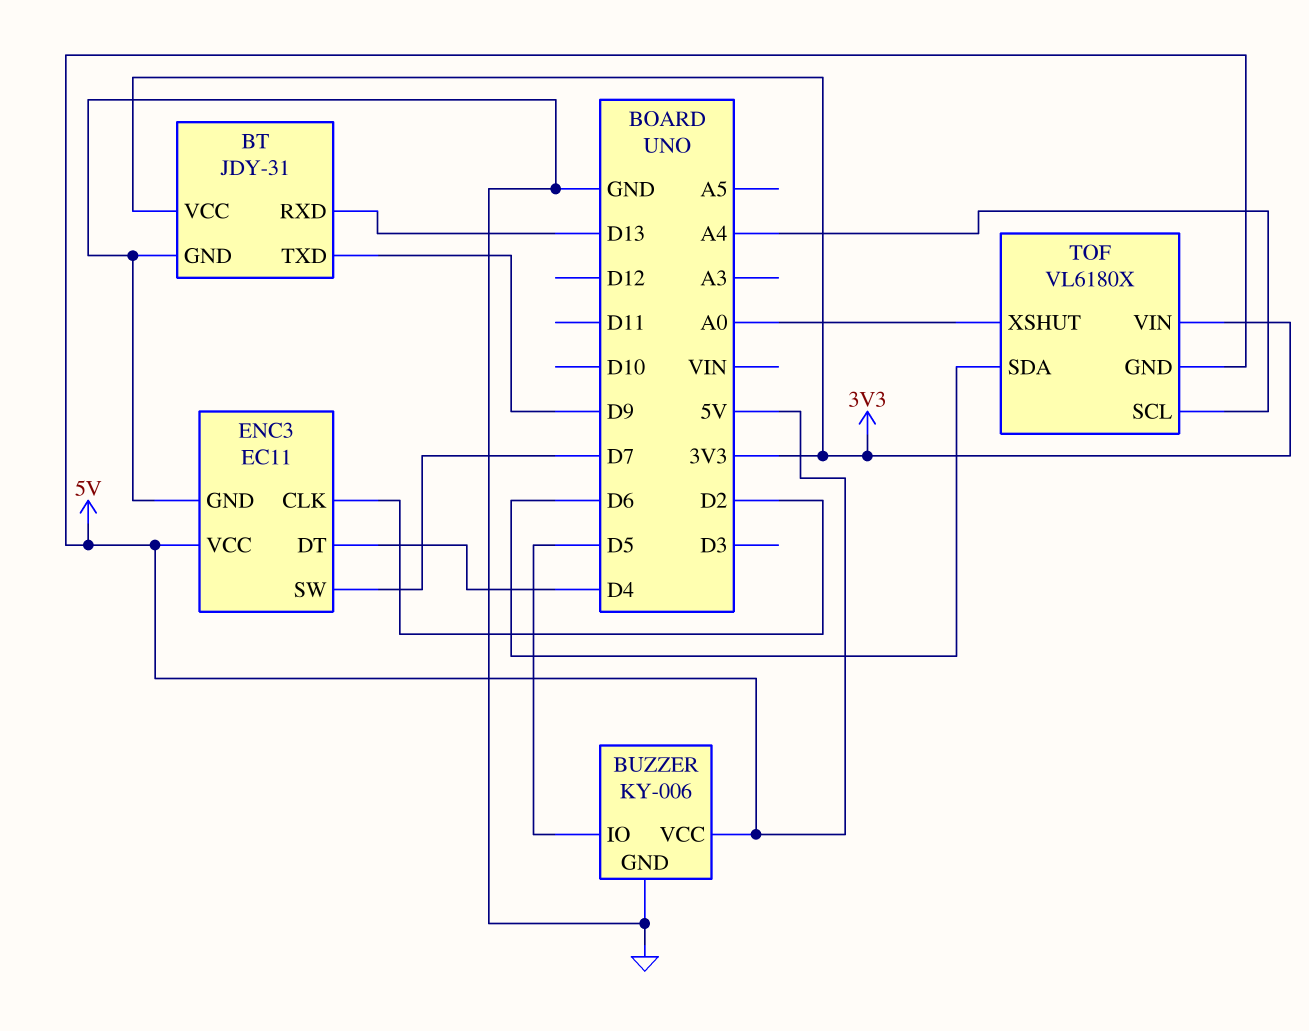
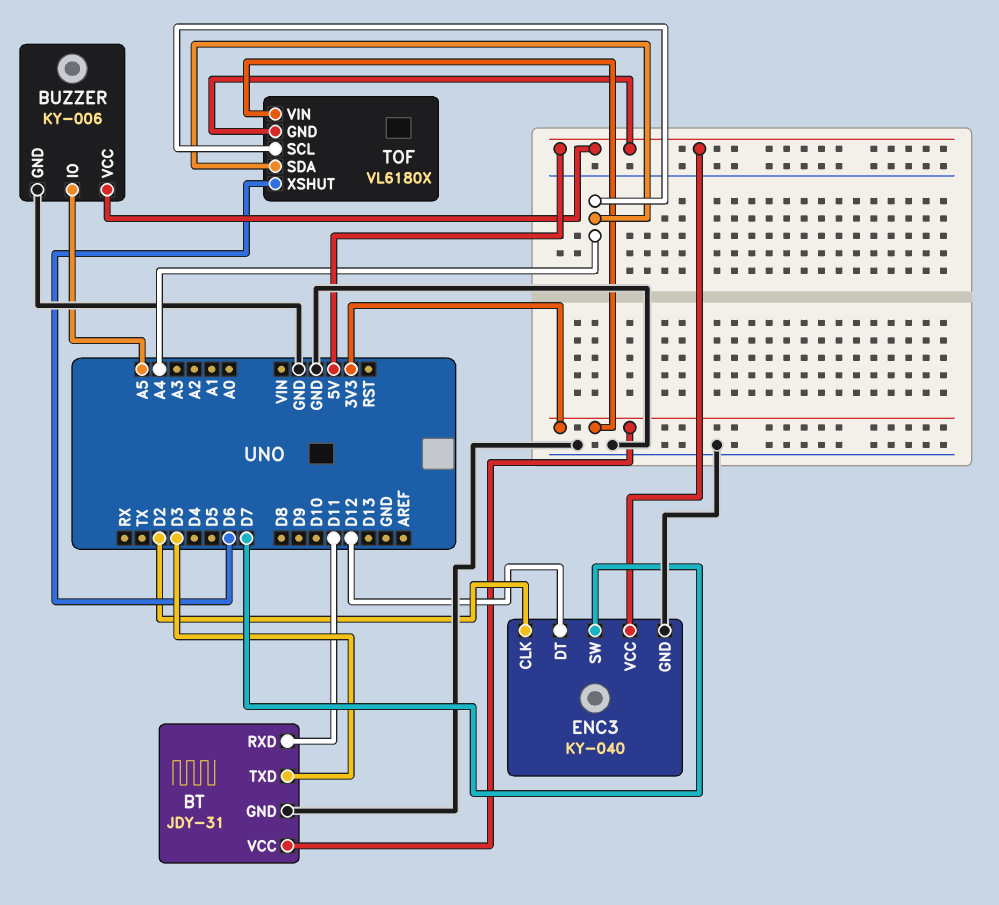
BT pin RXD: D13 -> D11
BT pin TXD: D9 -> D3
BUZZER pin IO: D5 -> A5
ENC3: EC11 -> KY-040
ENC3 pin DT: D4 -> D12
TOF pin SDA: D6 -> A4
TOF pin XSHUT: A0 -> D6

